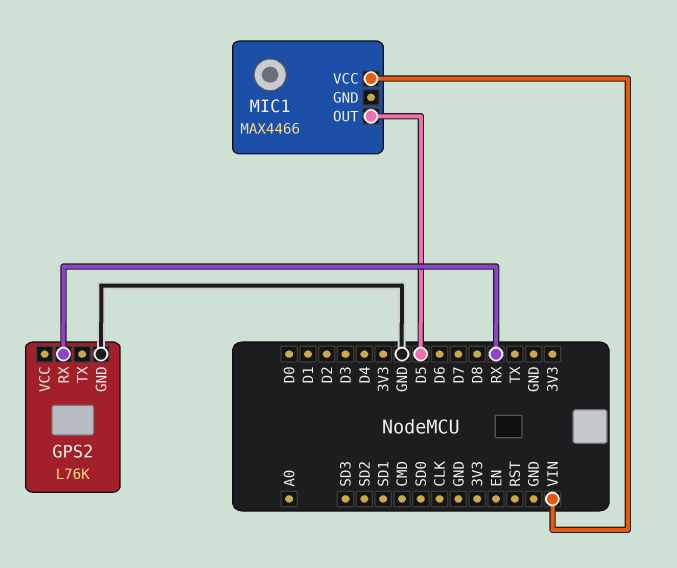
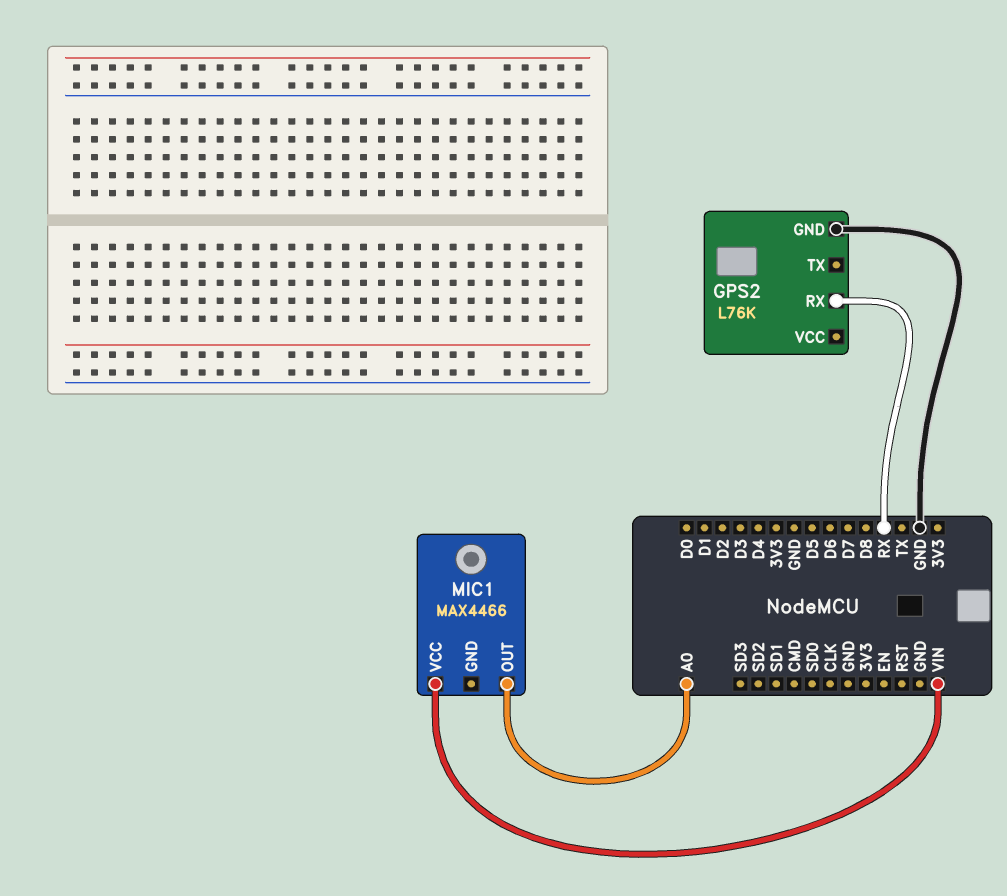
MIC1 pin OUT: D5 -> A0

